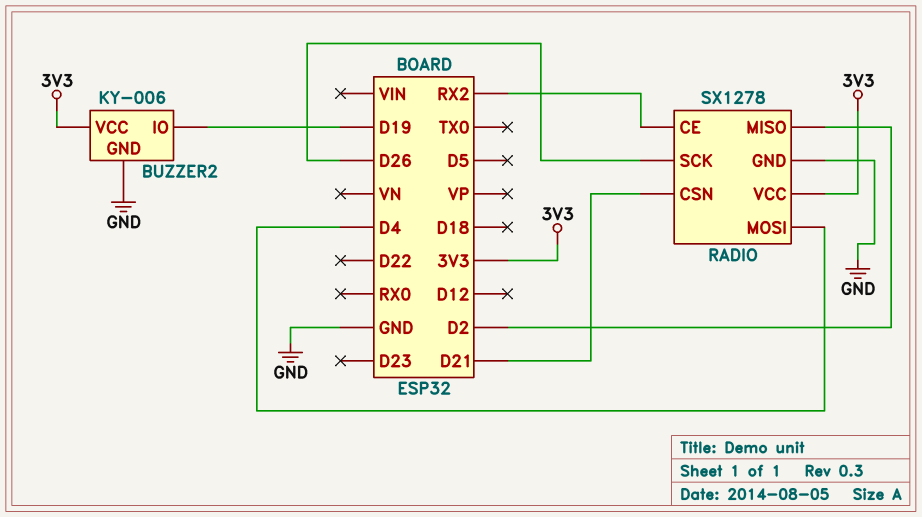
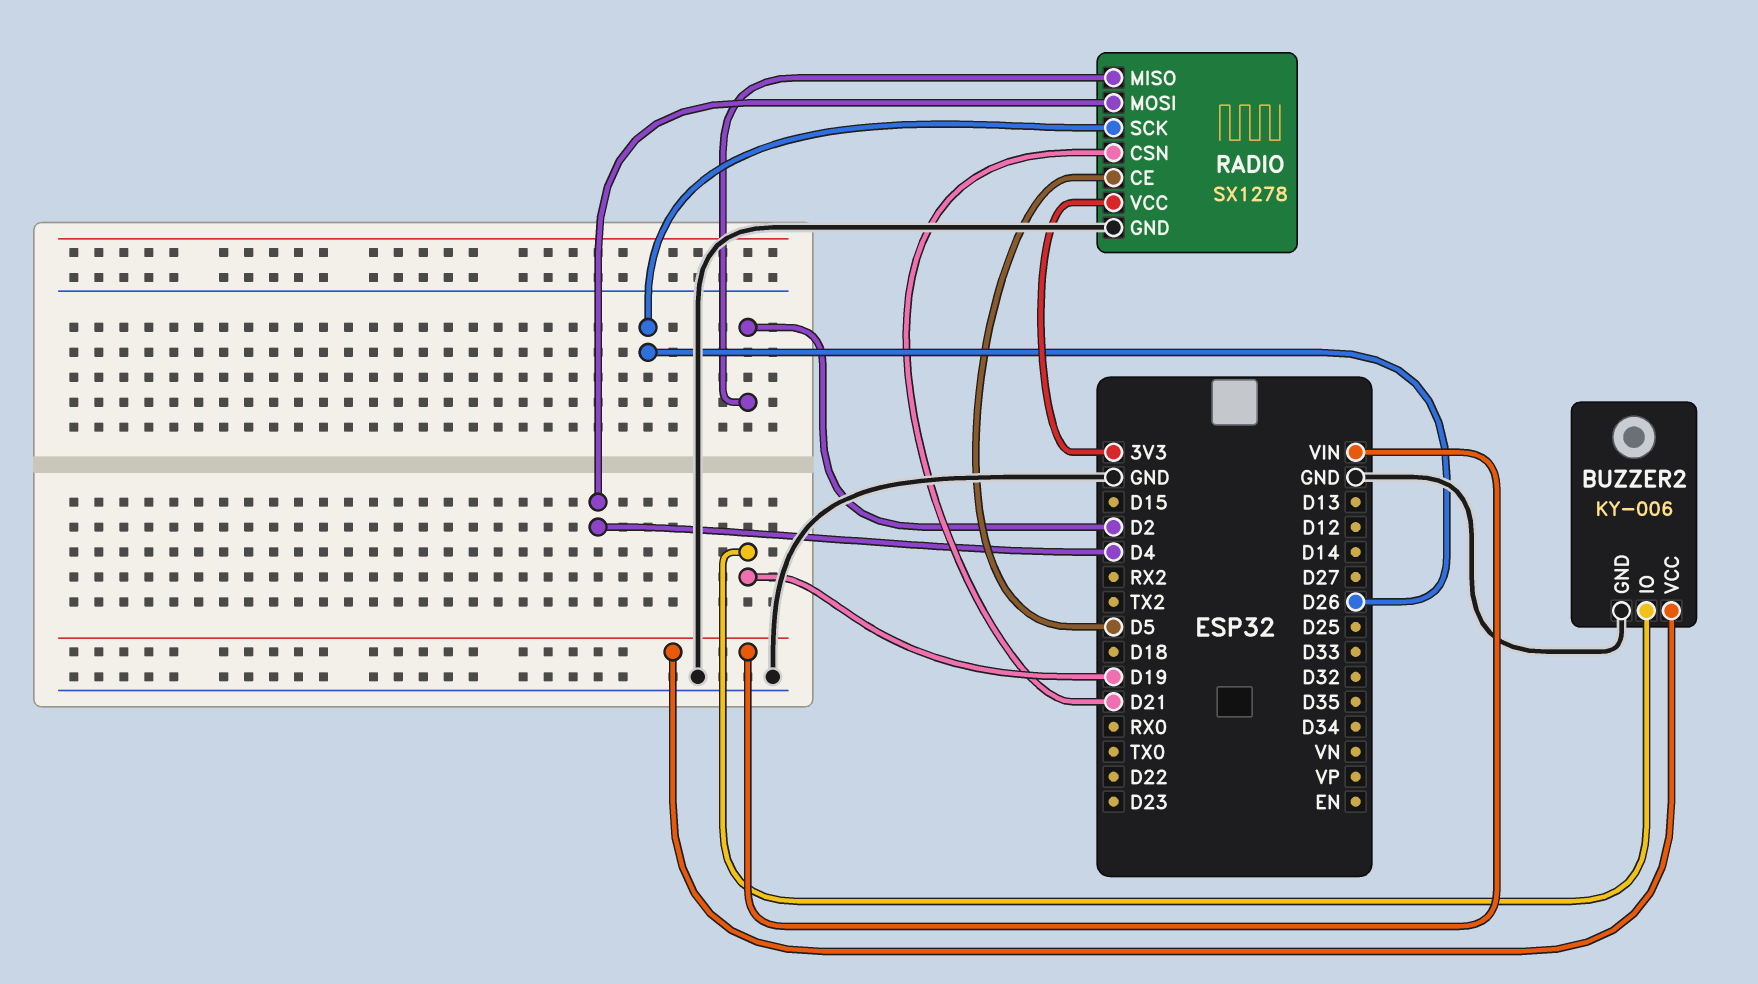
BUZZER2 pin VCC: 3V3 -> VIN
RADIO pin CE: RX2 -> D5

